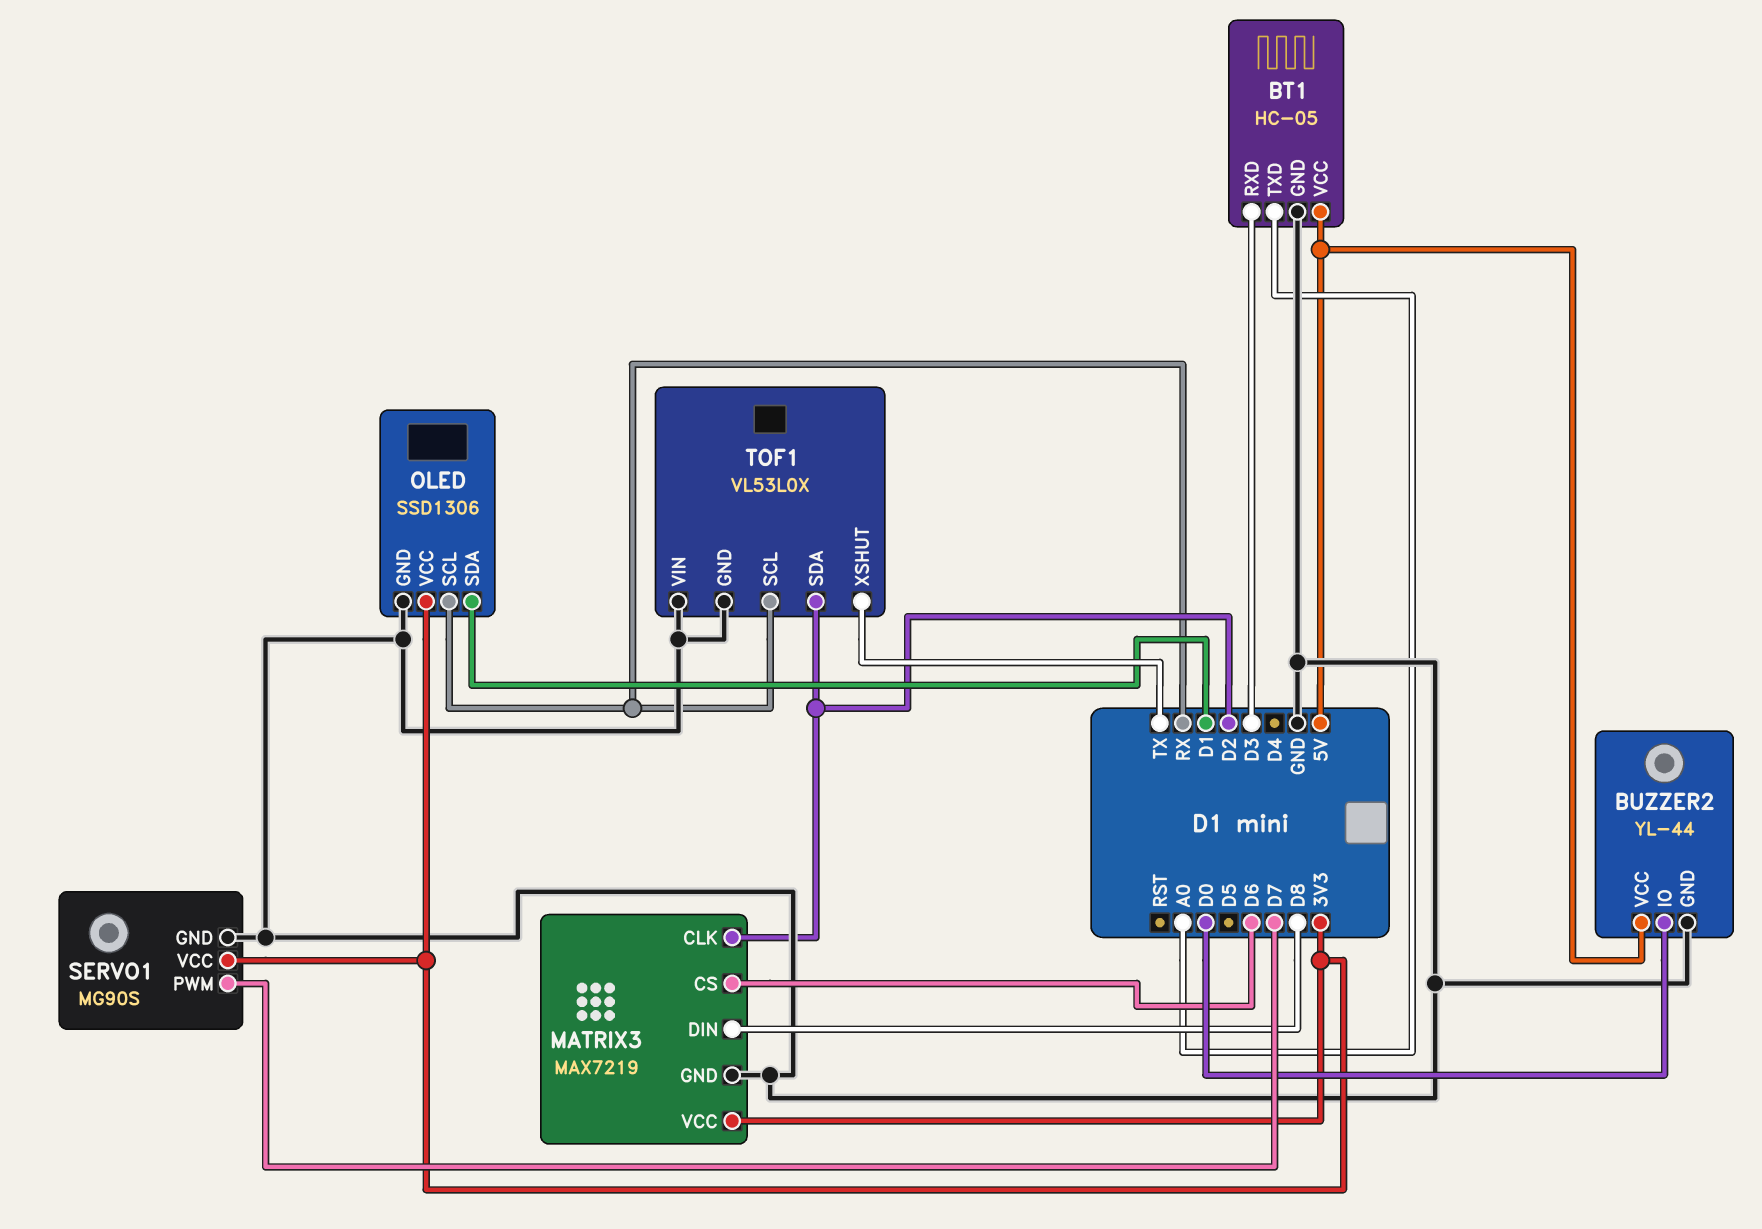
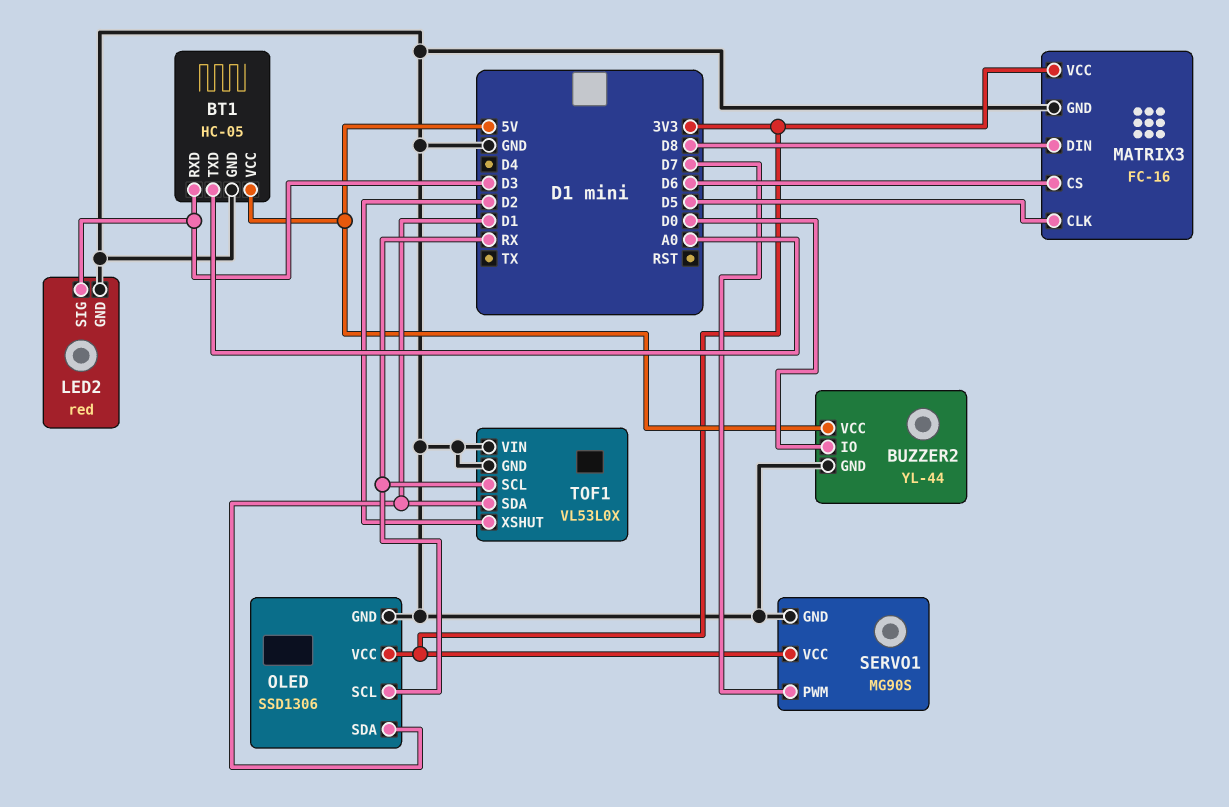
LED2: none -> red
LED2 pin GND: none -> GND
LED2 pin SIG: none -> D3
MATRIX3: MAX7219 -> FC-16
MATRIX3 pin CLK: D2 -> D5
TOF1 pin SDA: D2 -> D1
TOF1 pin XSHUT: TX -> D2

